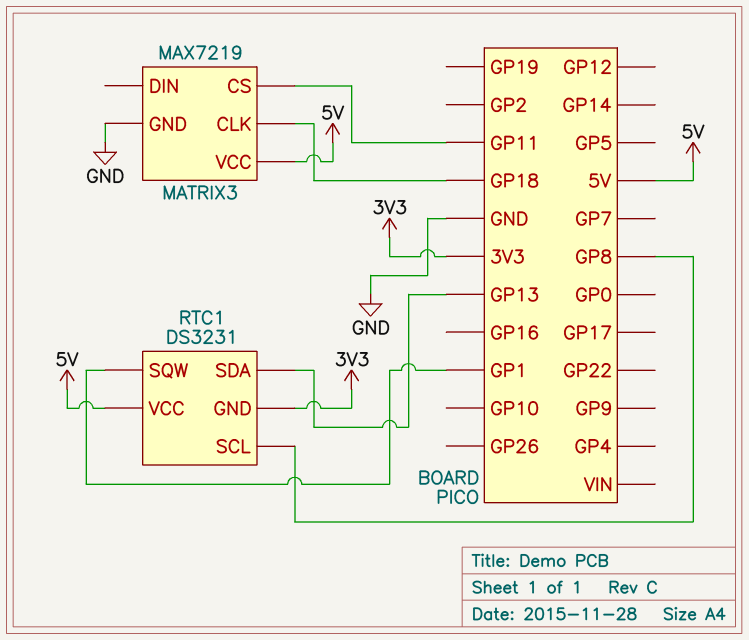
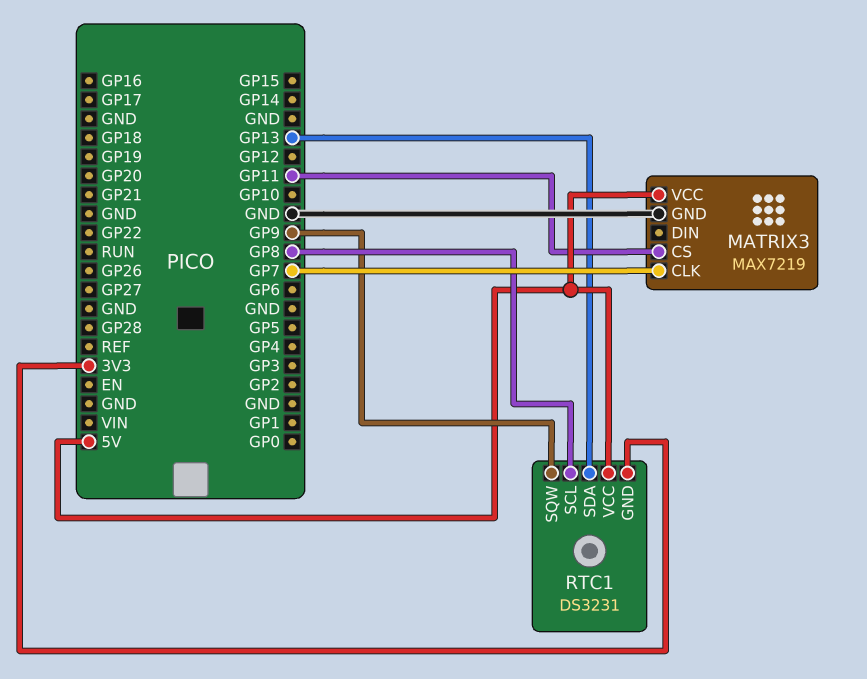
MATRIX3 pin CLK: GP18 -> GP7
RTC1 pin SQW: GP1 -> GP9

